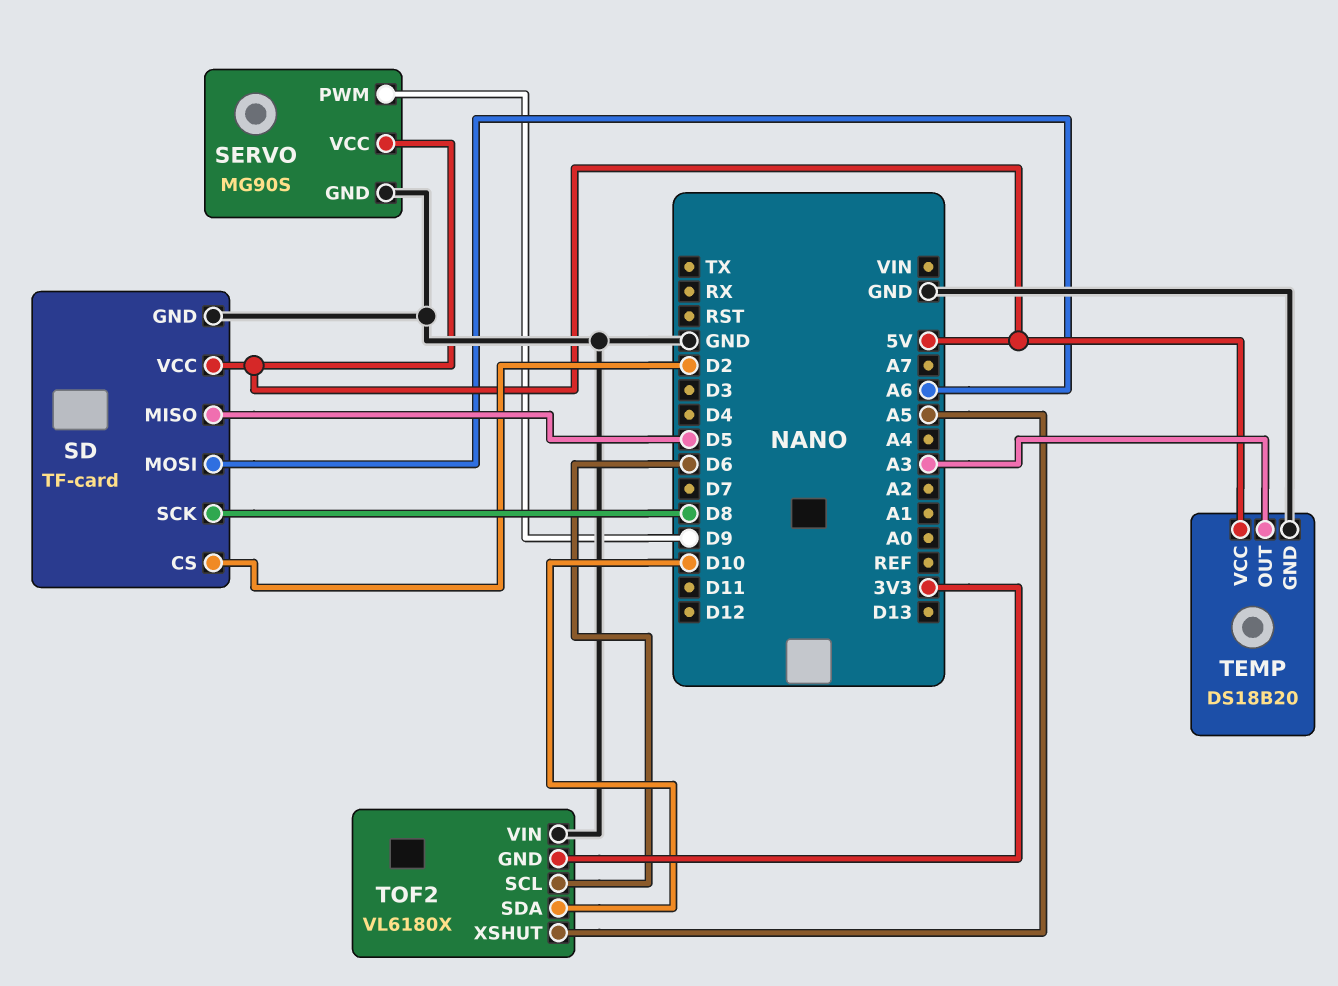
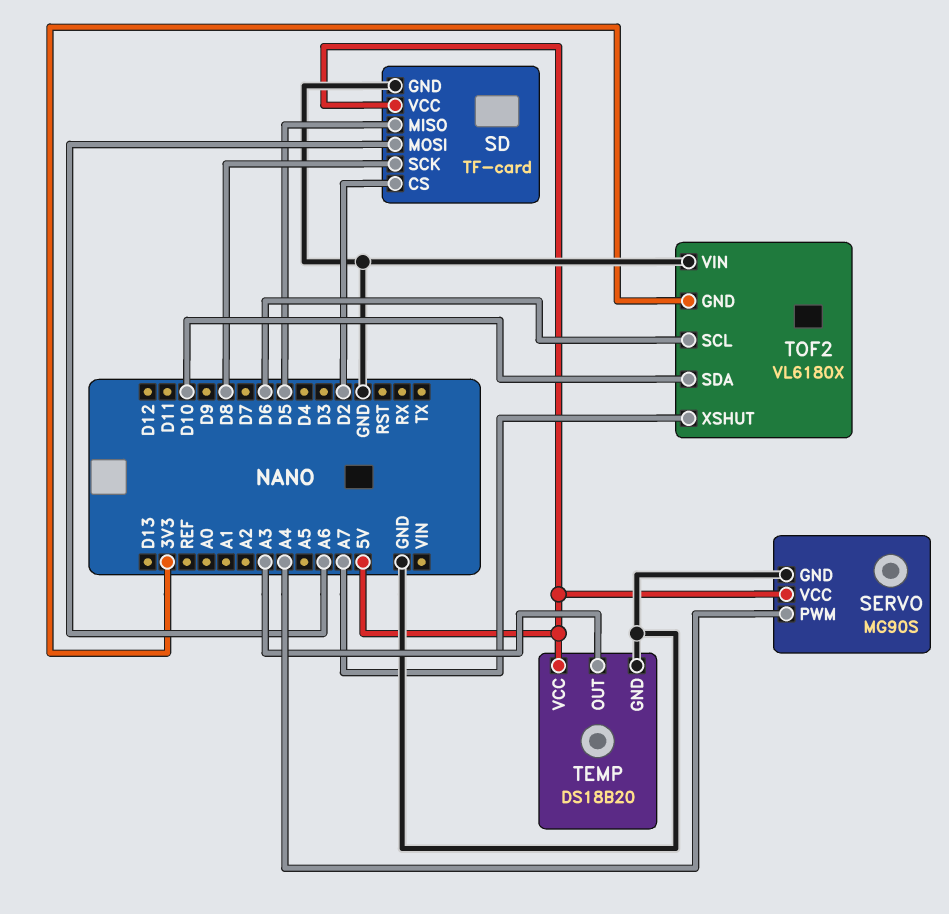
SERVO pin PWM: D9 -> A4
TOF2 pin XSHUT: A5 -> A7

